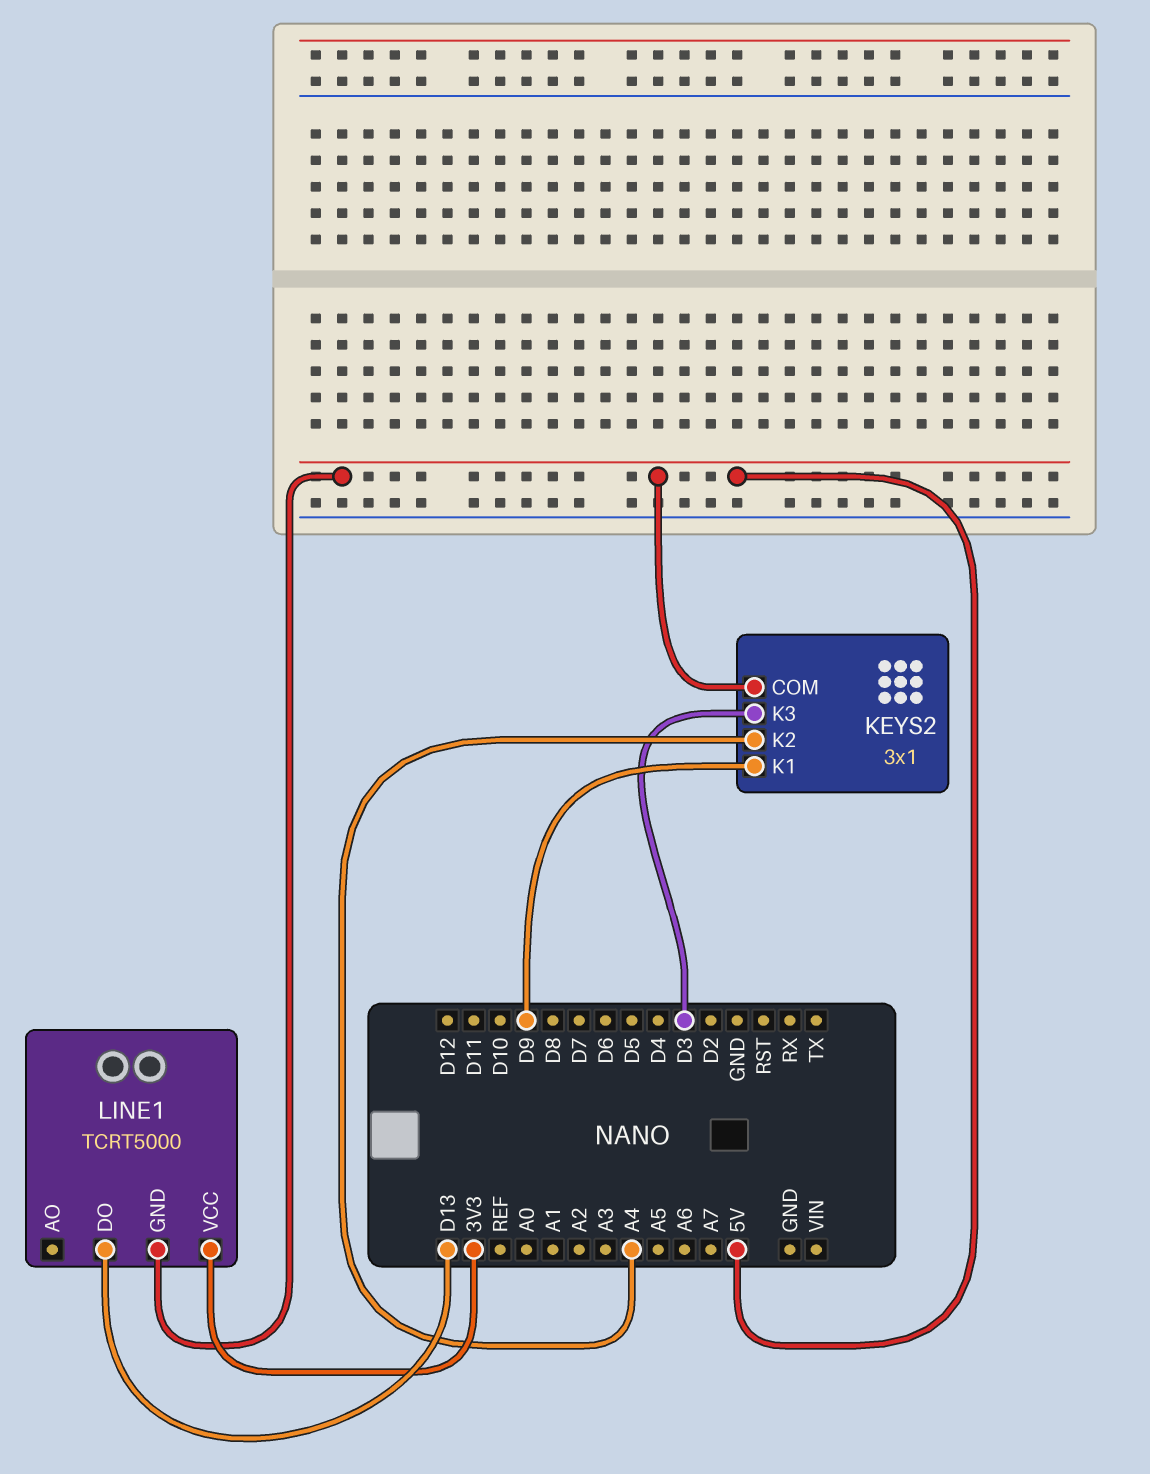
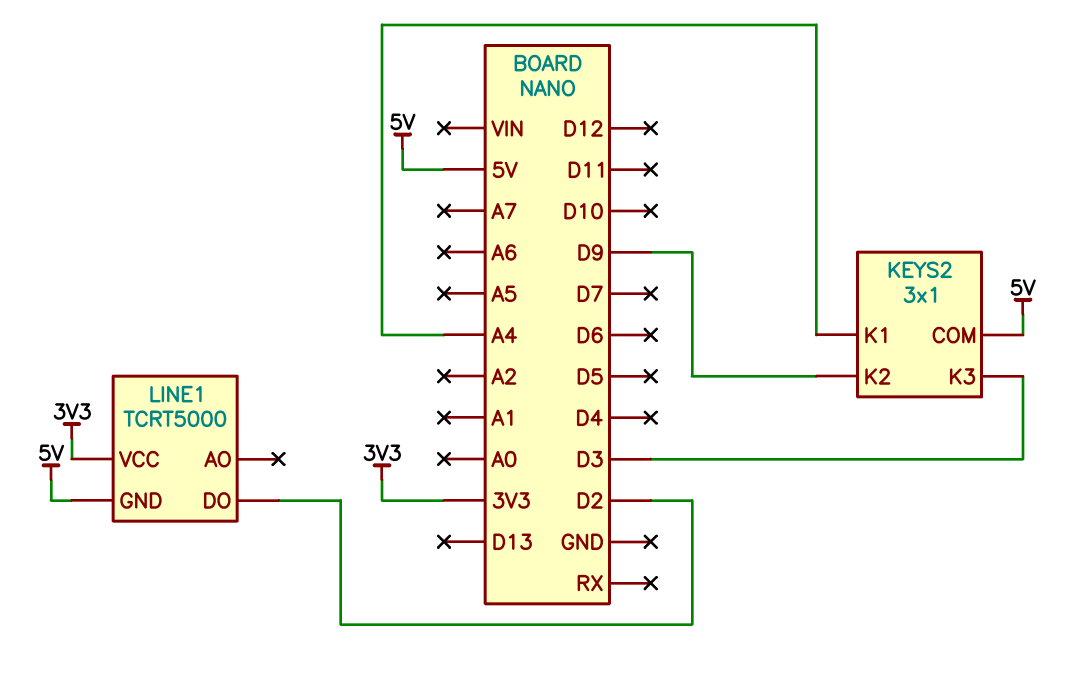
KEYS2 pin K1: D9 -> A4
KEYS2 pin K2: A4 -> D9
LINE1 pin DO: D13 -> D2

